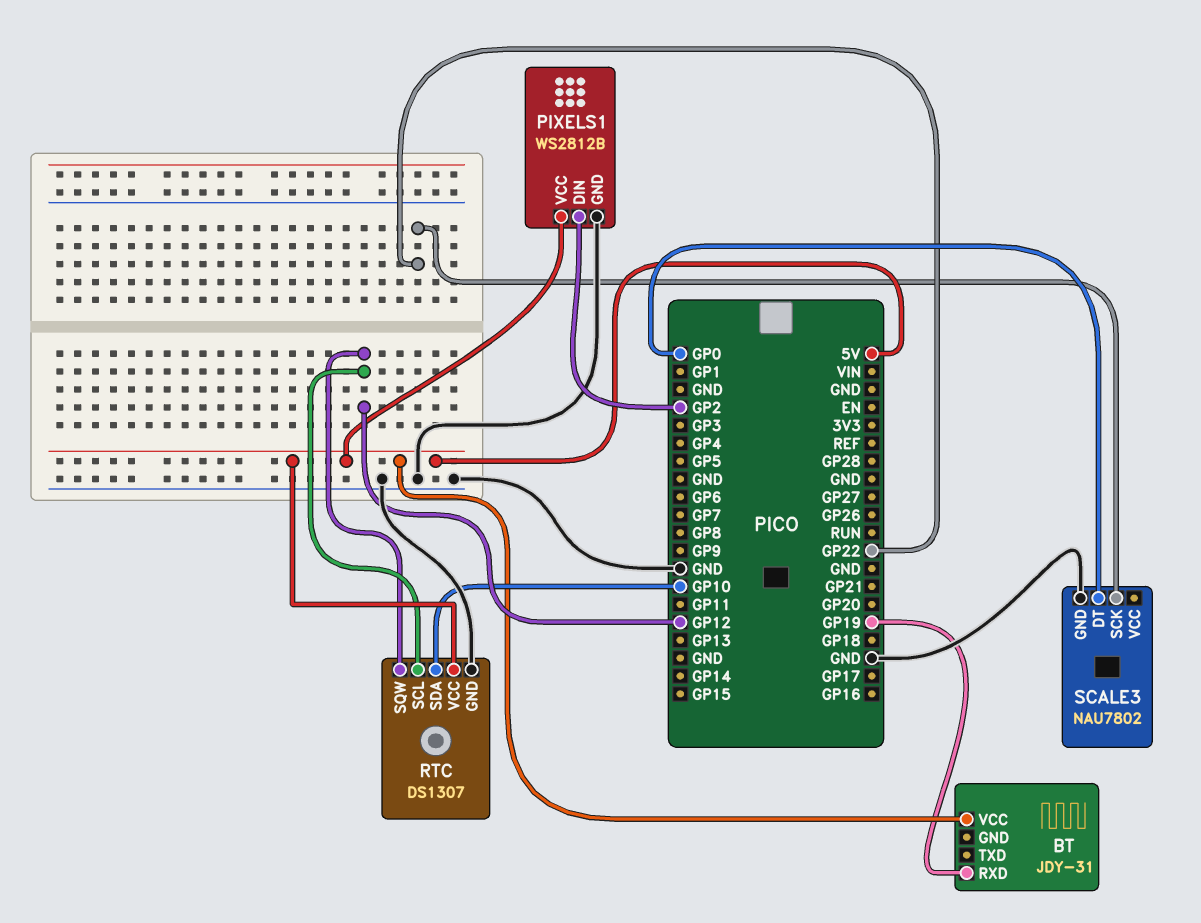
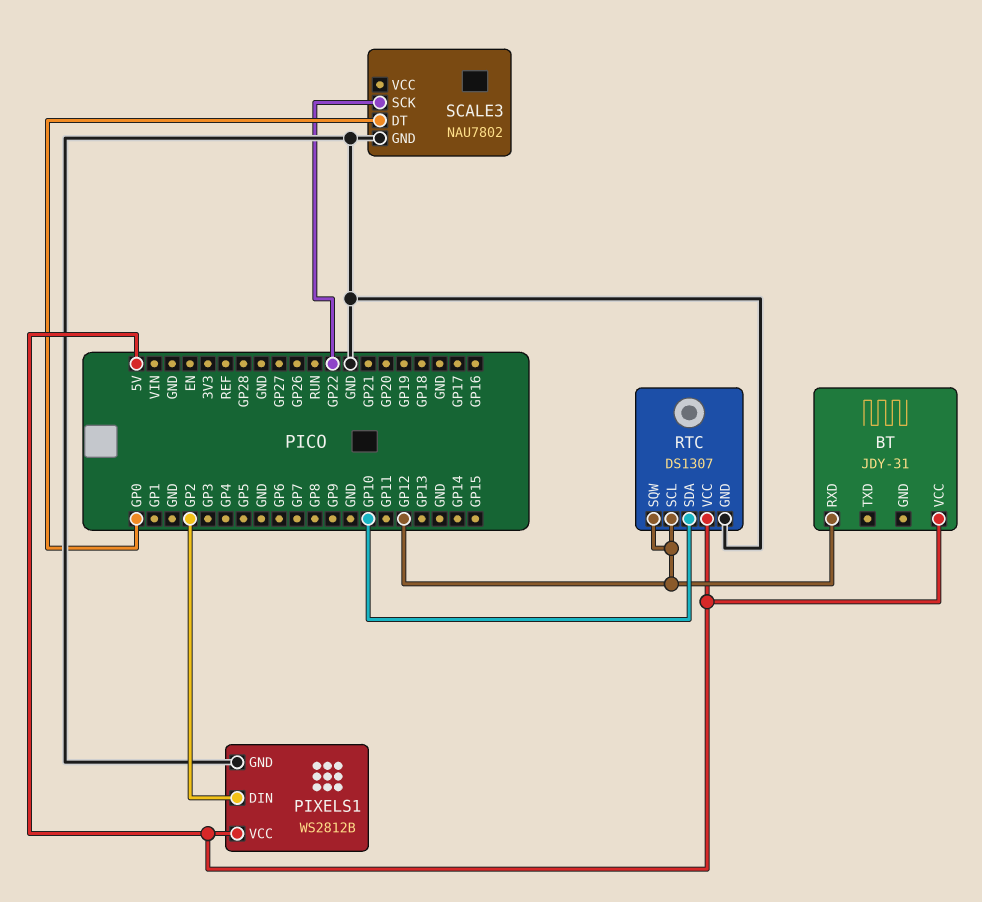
BT pin RXD: GP19 -> GP12

